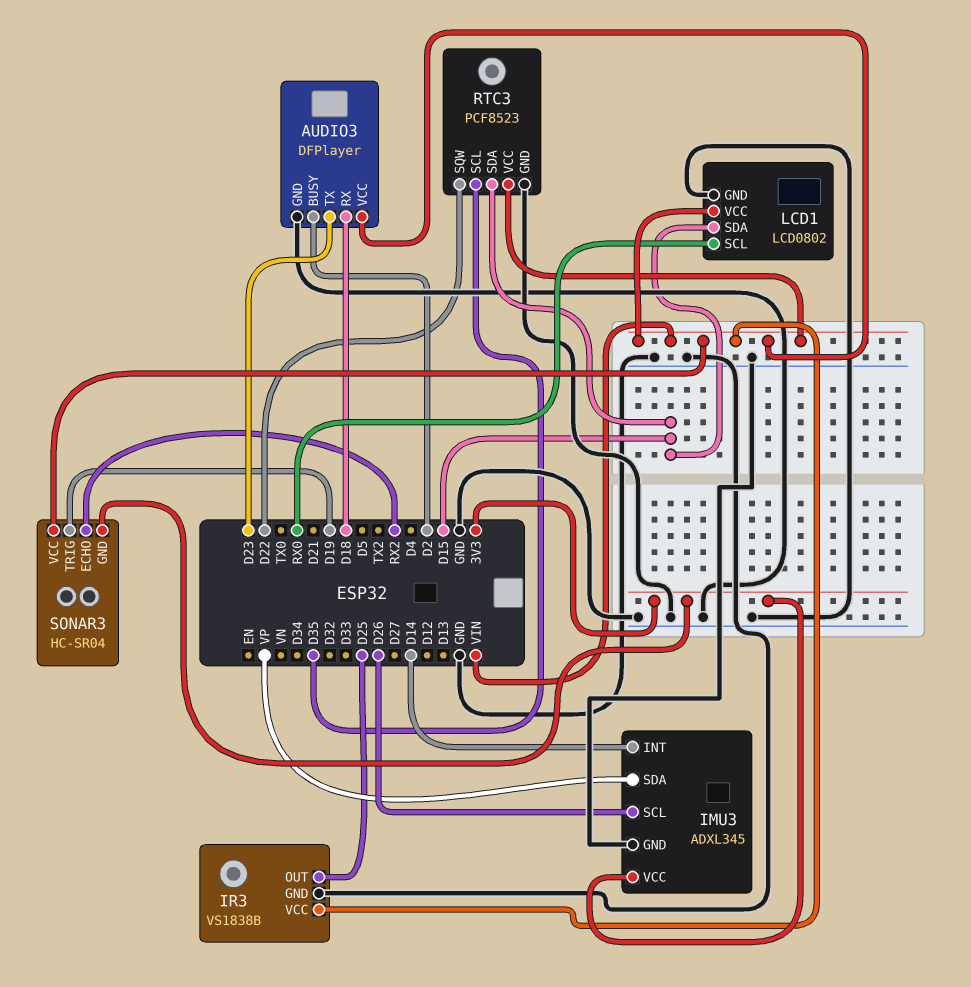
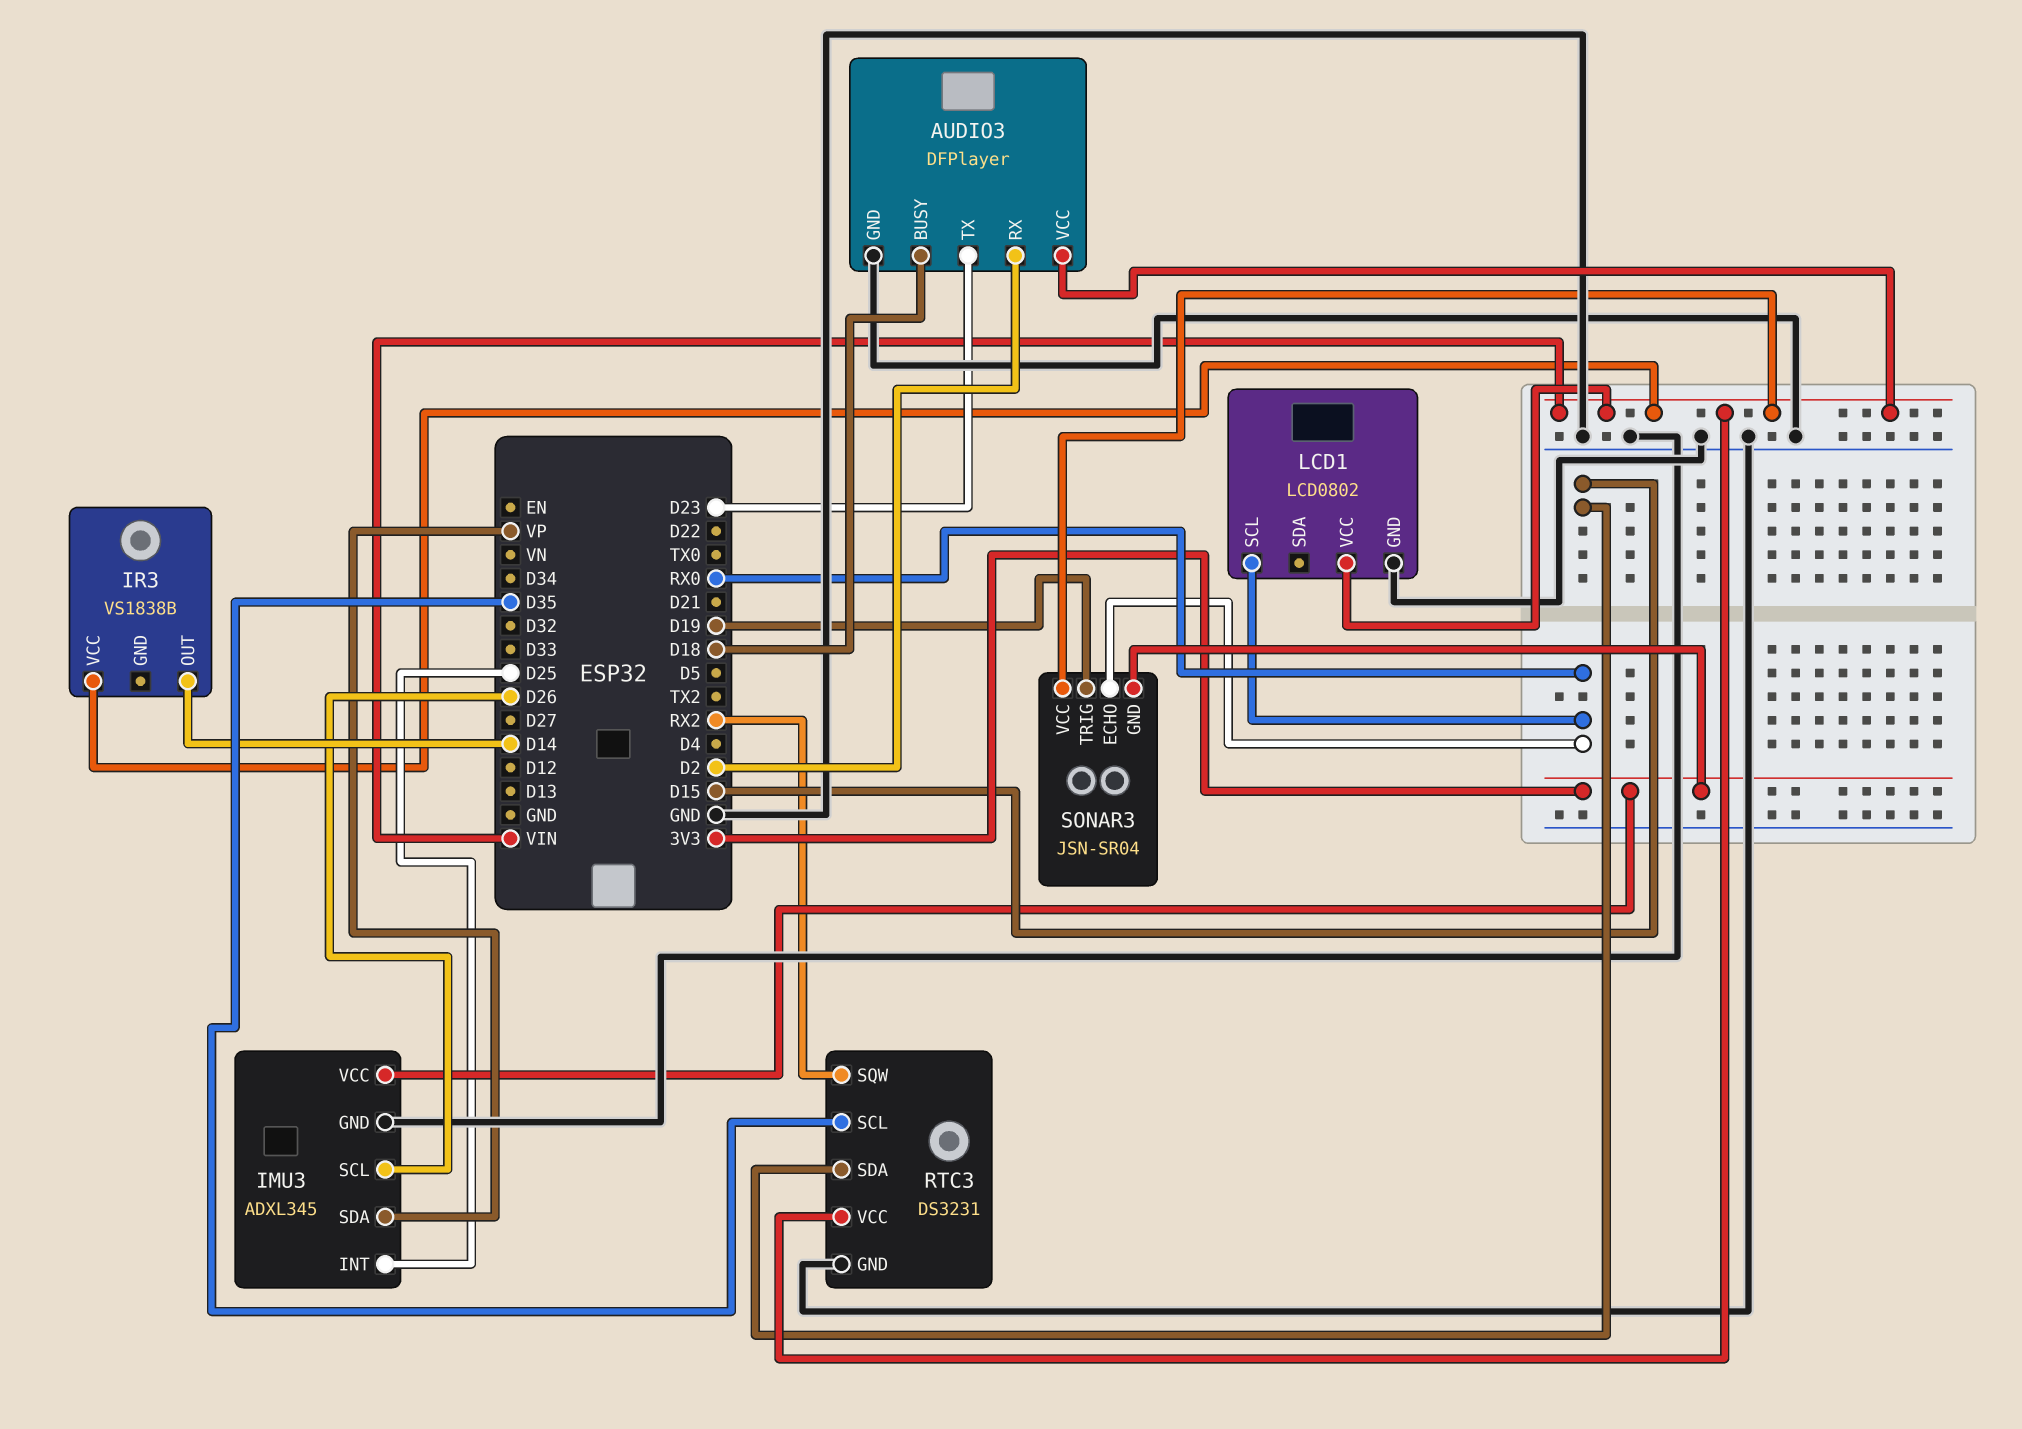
AUDIO3 pin BUSY: D2 -> D18
AUDIO3 pin RX: D18 -> D2
IMU3 pin INT: D14 -> D25
IR3 pin GND: GND -> none
IR3 pin OUT: D25 -> D14
LCD1 pin SDA: D15 -> none
RTC3: PCF8523 -> DS3231
RTC3 pin SQW: D22 -> RX2
SONAR3: HC-SR04 -> JSN-SR04
SONAR3 pin ECHO: RX2 -> RX0

